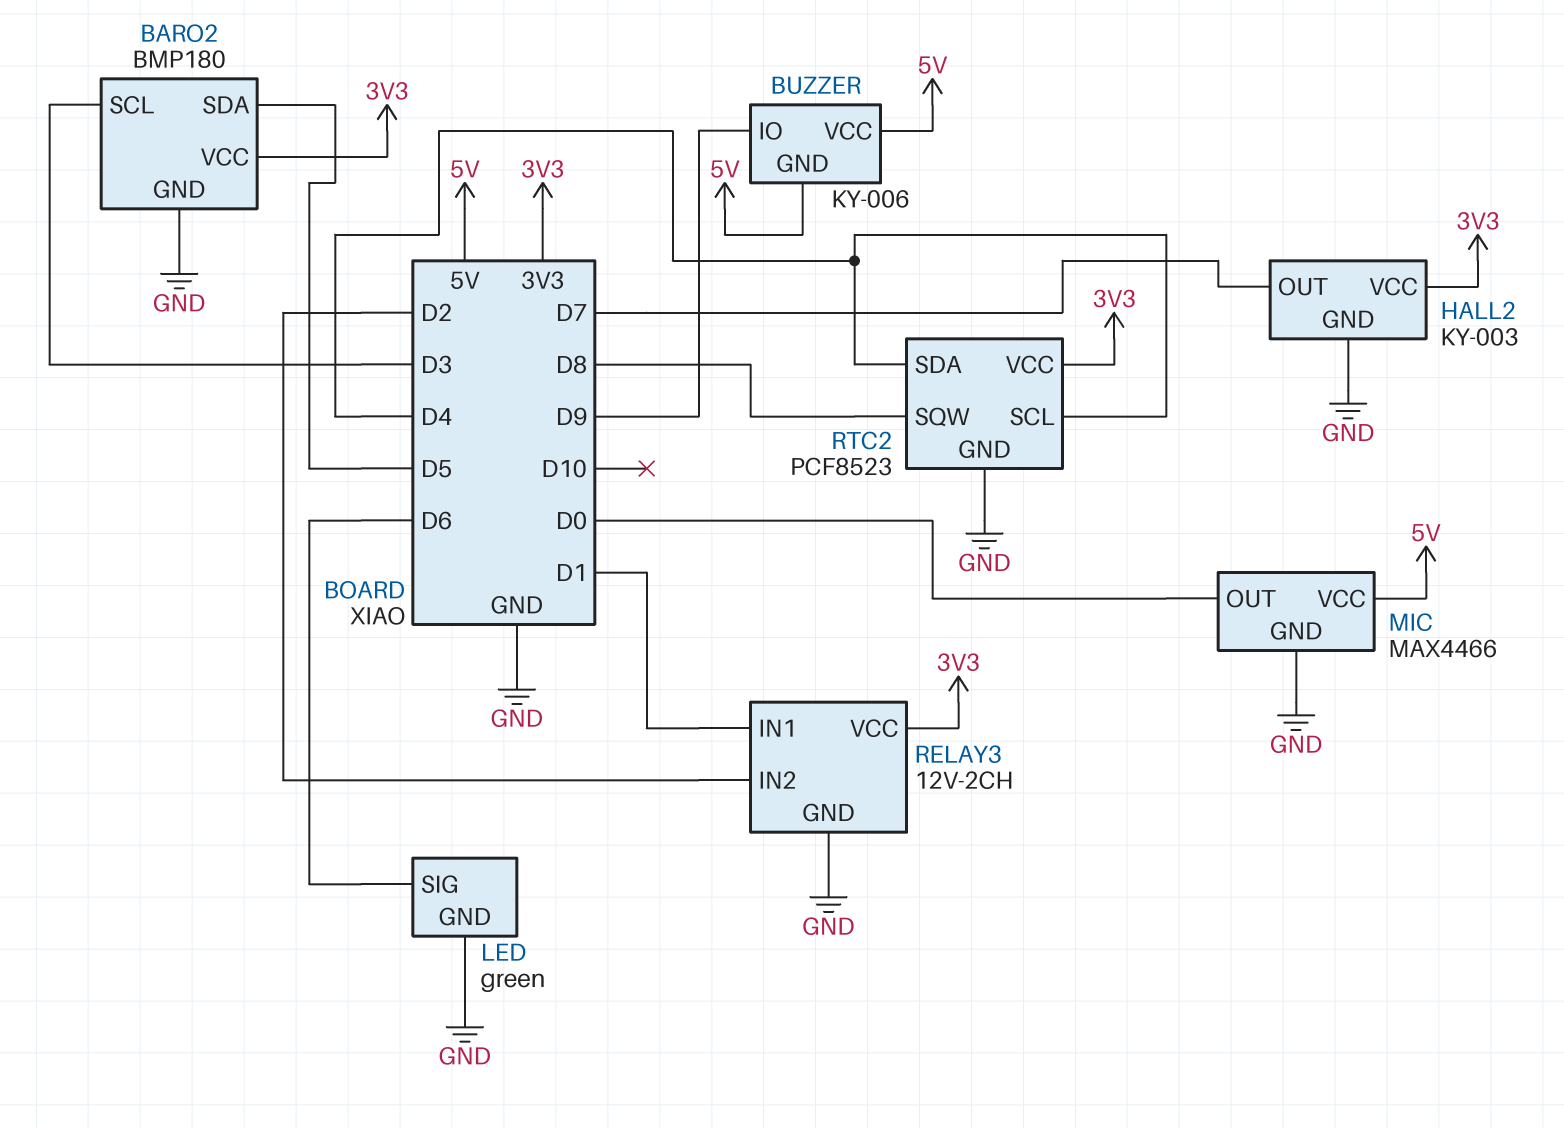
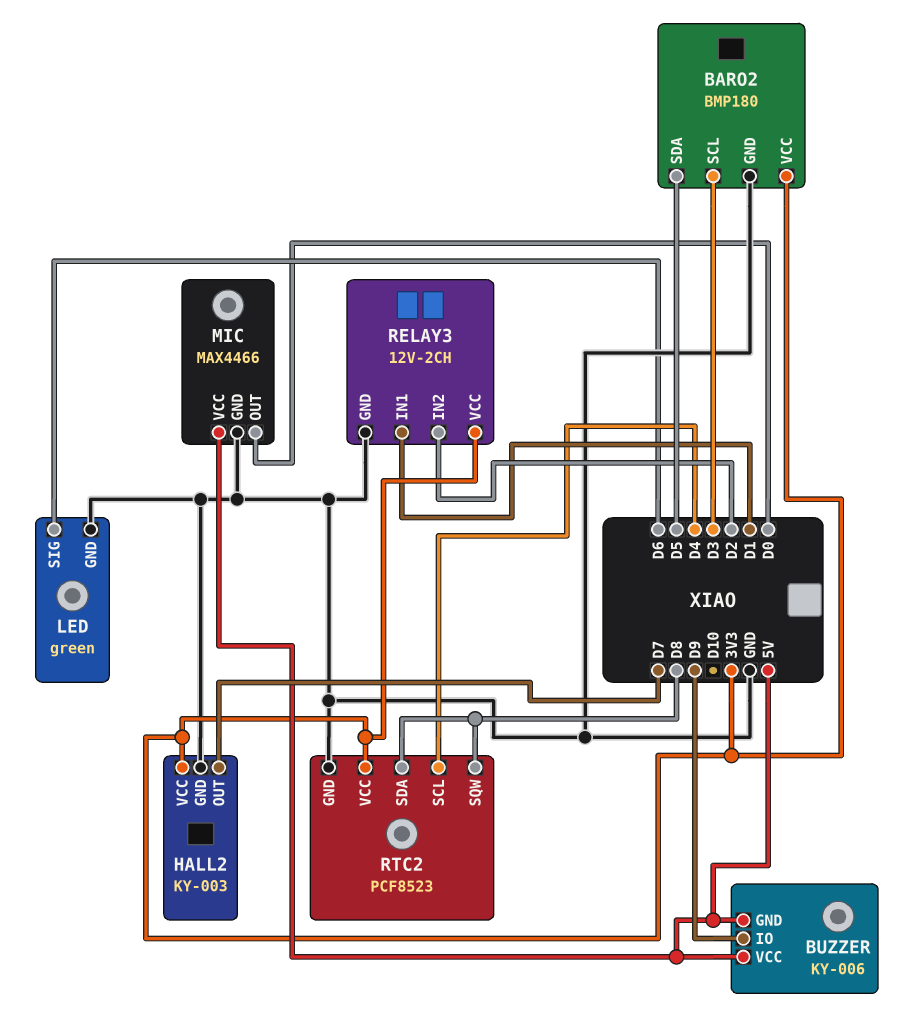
RTC2 pin SDA: D4 -> D8

